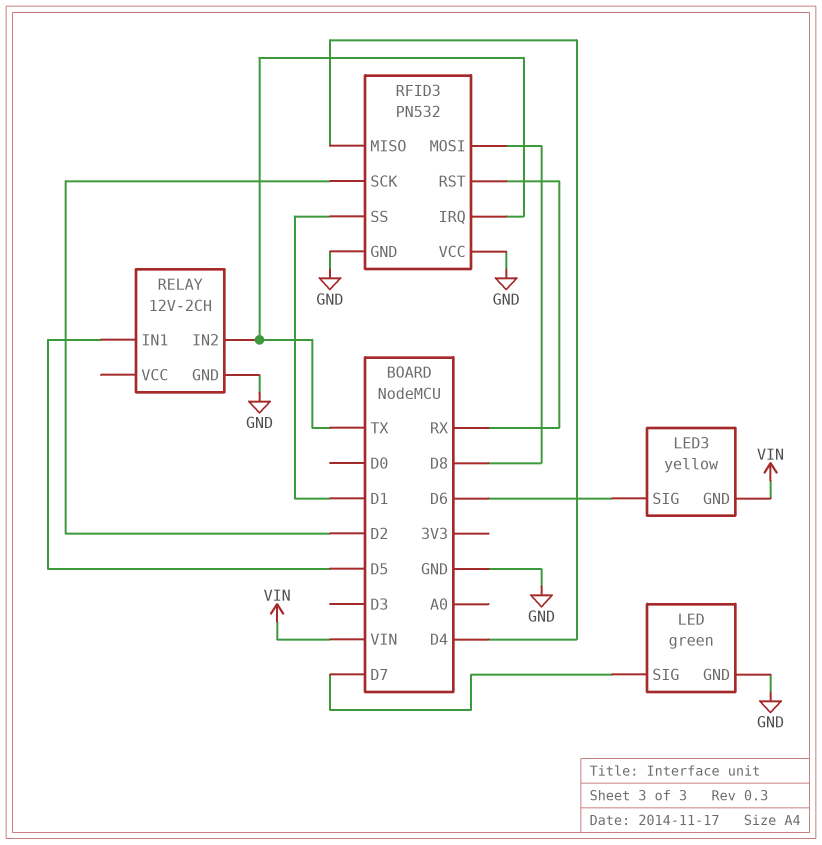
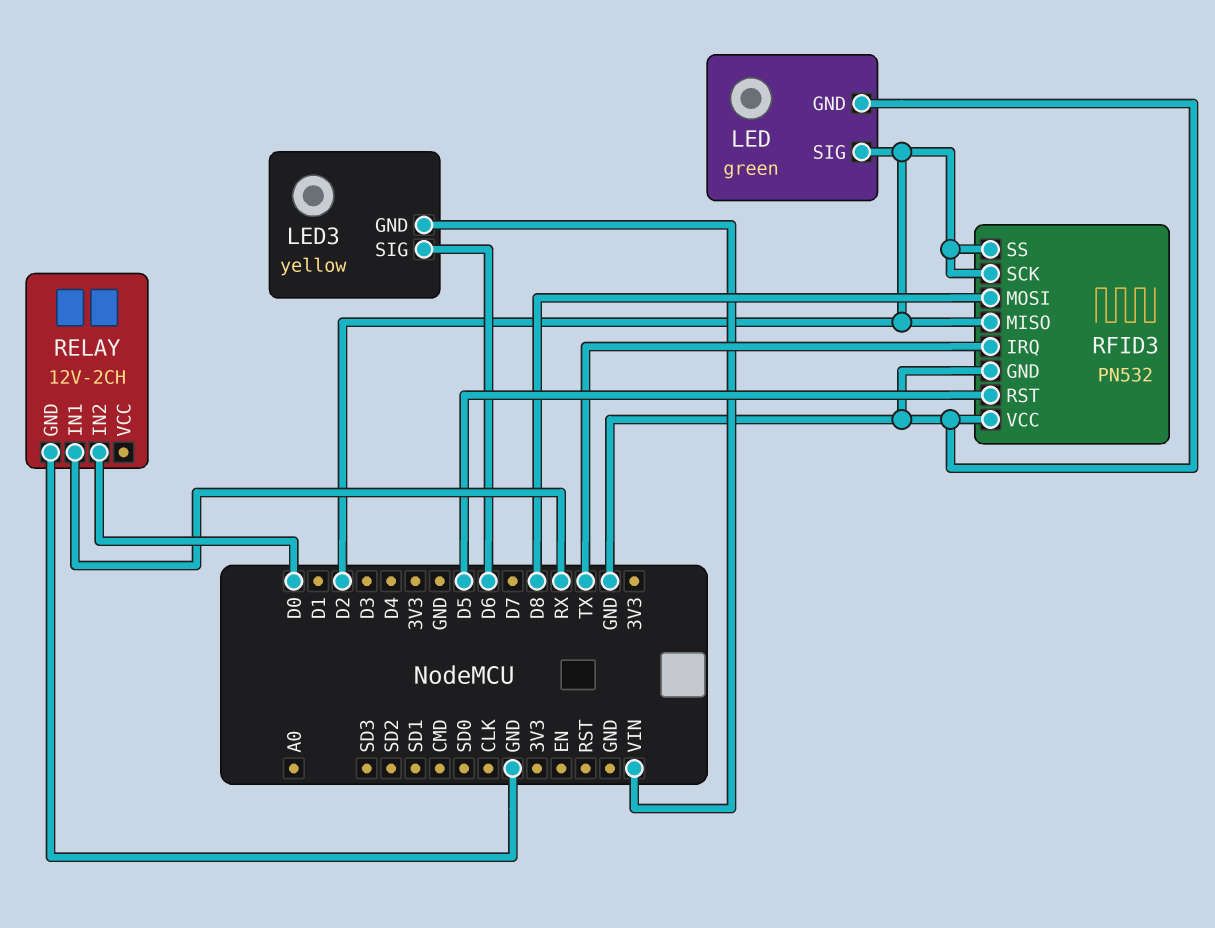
LED pin SIG: D7 -> D2
RELAY pin IN1: D5 -> RX
RELAY pin IN2: TX -> D0
RFID3 pin MISO: D4 -> D2
RFID3 pin RST: RX -> D5
RFID3 pin SS: D1 -> D2

